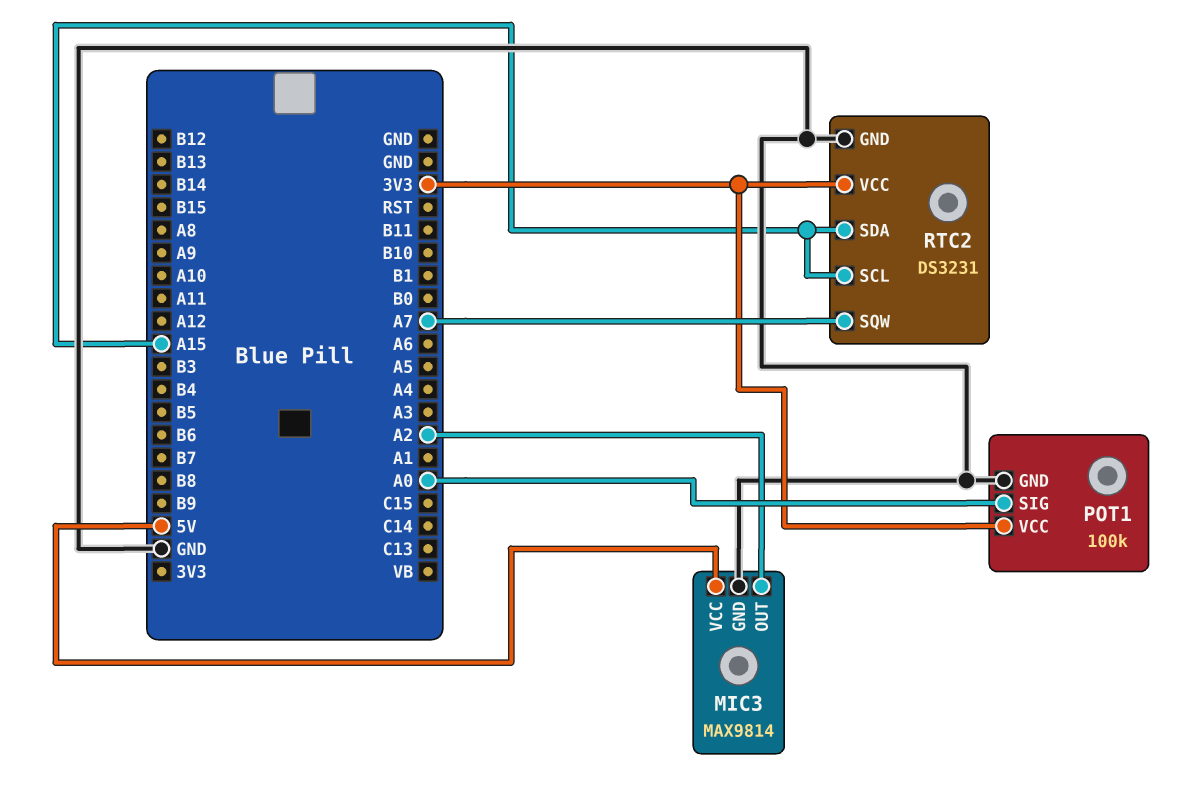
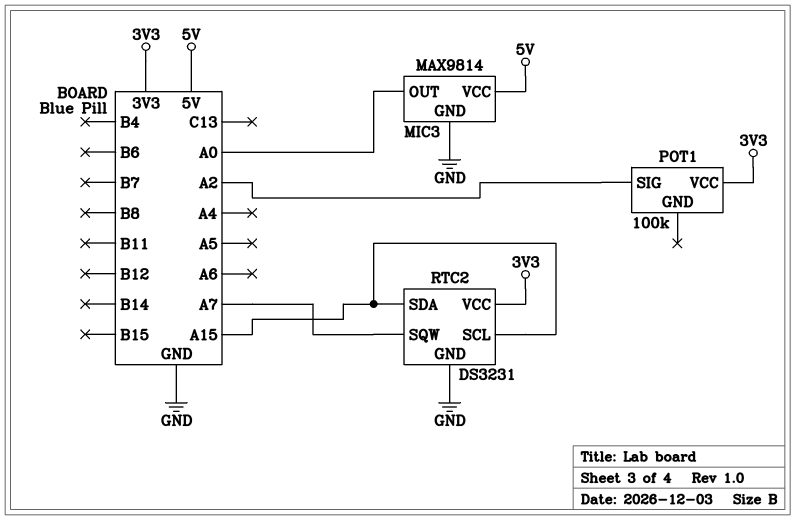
MIC3 pin OUT: A2 -> A0
POT1 pin GND: GND -> none
POT1 pin SIG: A0 -> A2

